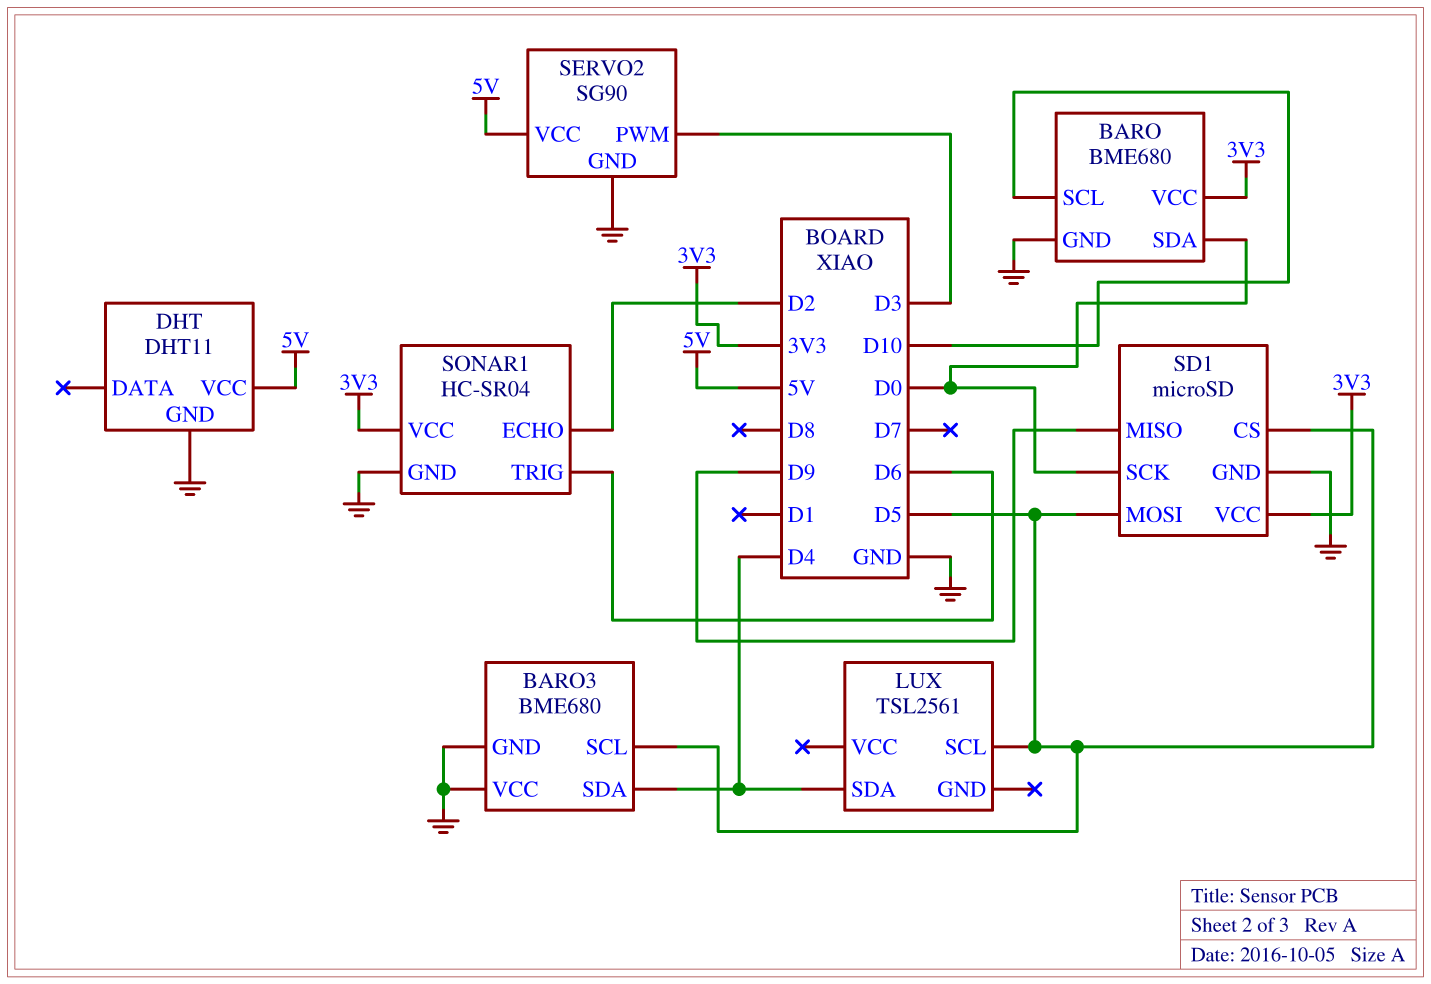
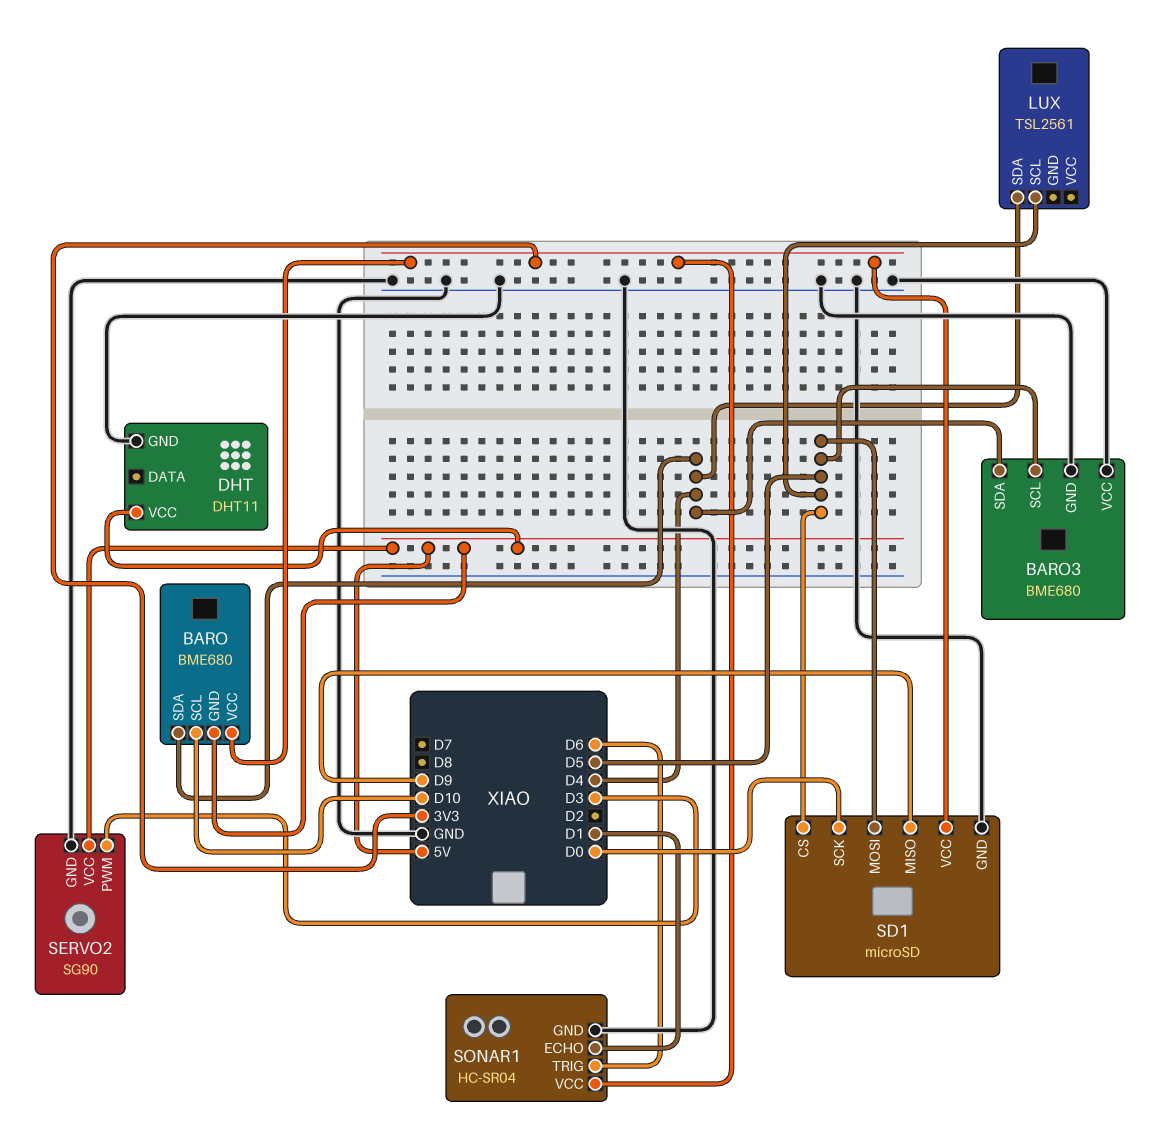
BARO pin GND: GND -> 5V
BARO pin SDA: D0 -> D4
SONAR1 pin ECHO: D2 -> D1

